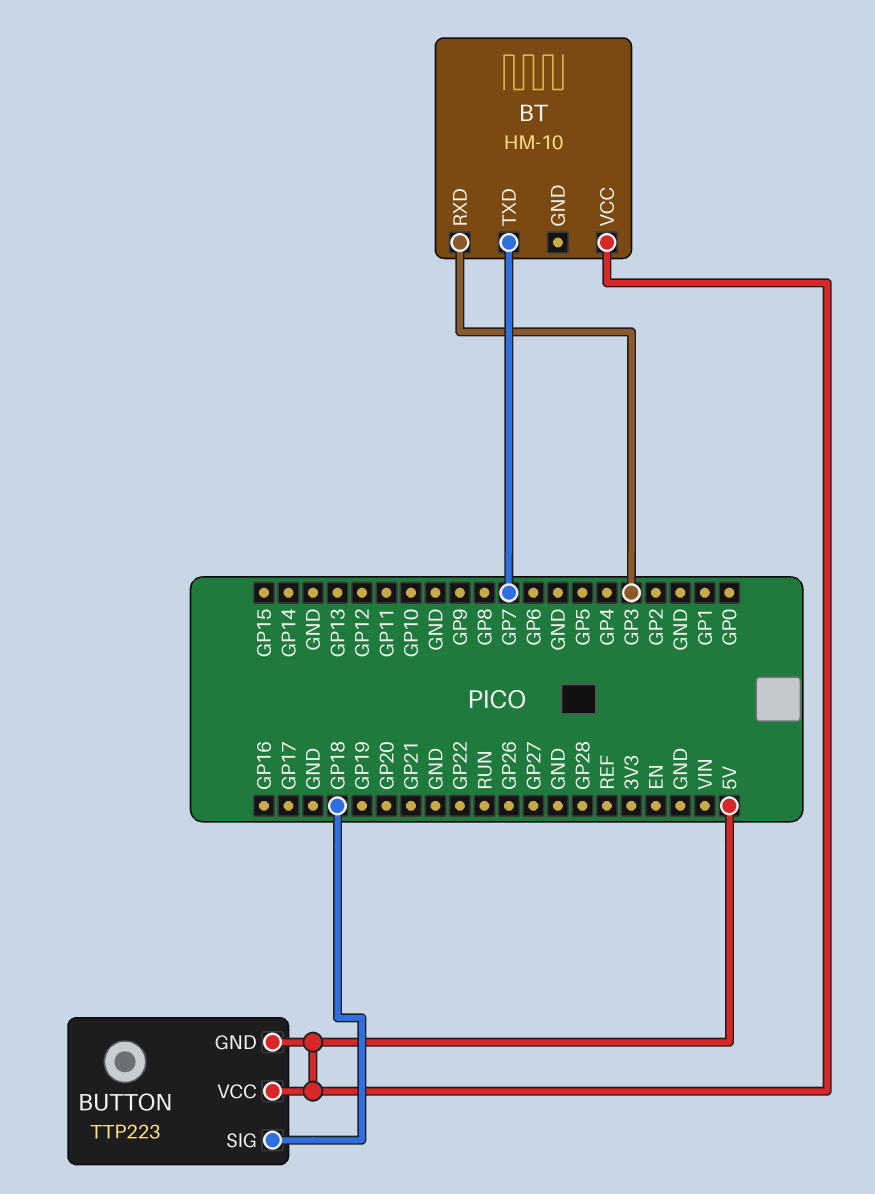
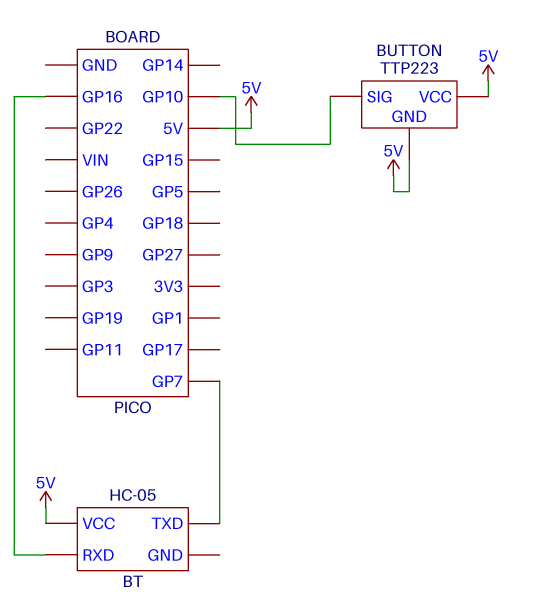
BT: HM-10 -> HC-05
BT pin RXD: GP3 -> GP16
BUTTON pin SIG: GP18 -> GP10

